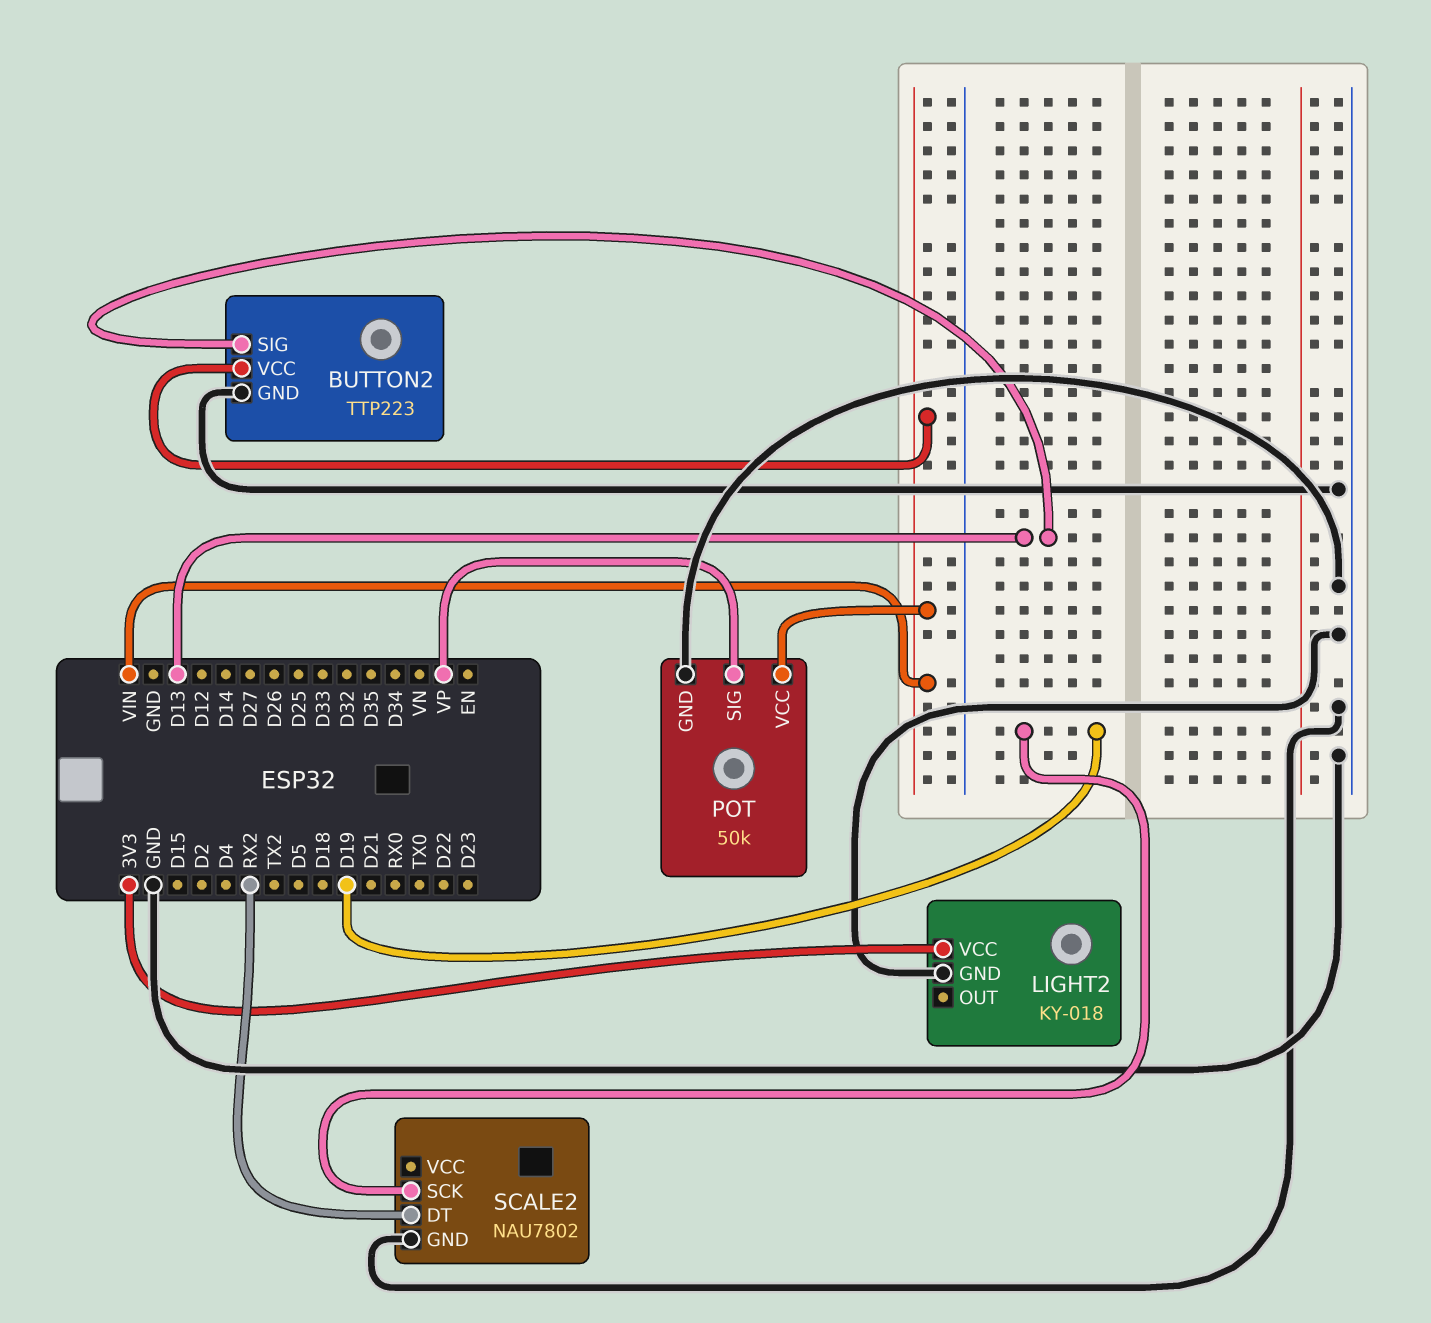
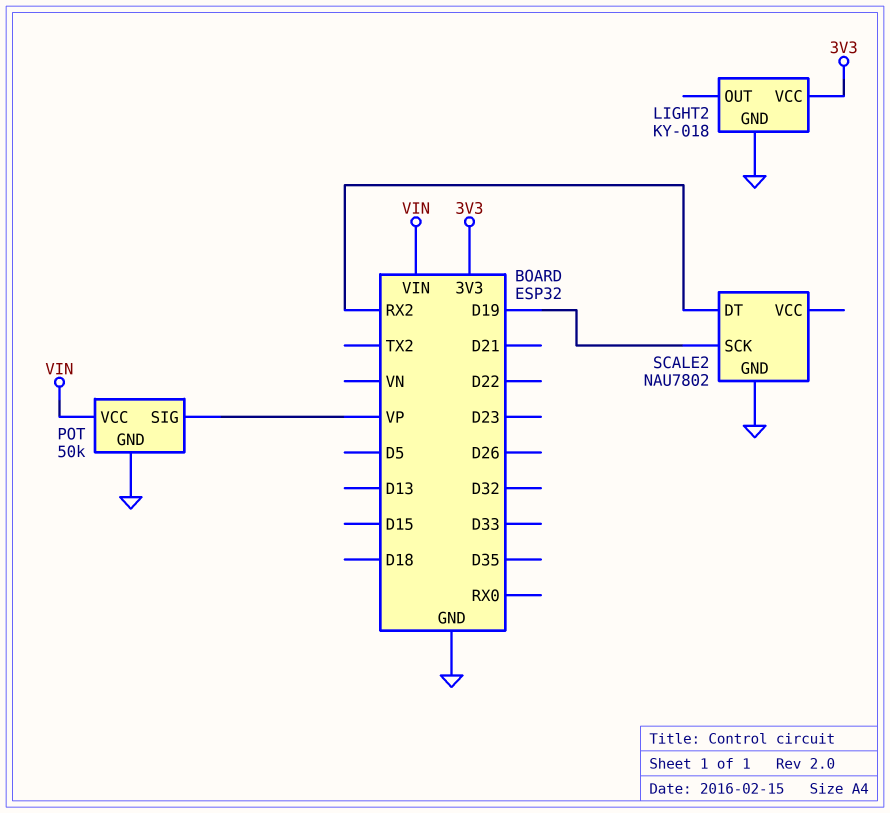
BUTTON2: TTP223 -> none
BUTTON2 pin GND: GND -> none
BUTTON2 pin SIG: D13 -> none
BUTTON2 pin VCC: VIN -> none

